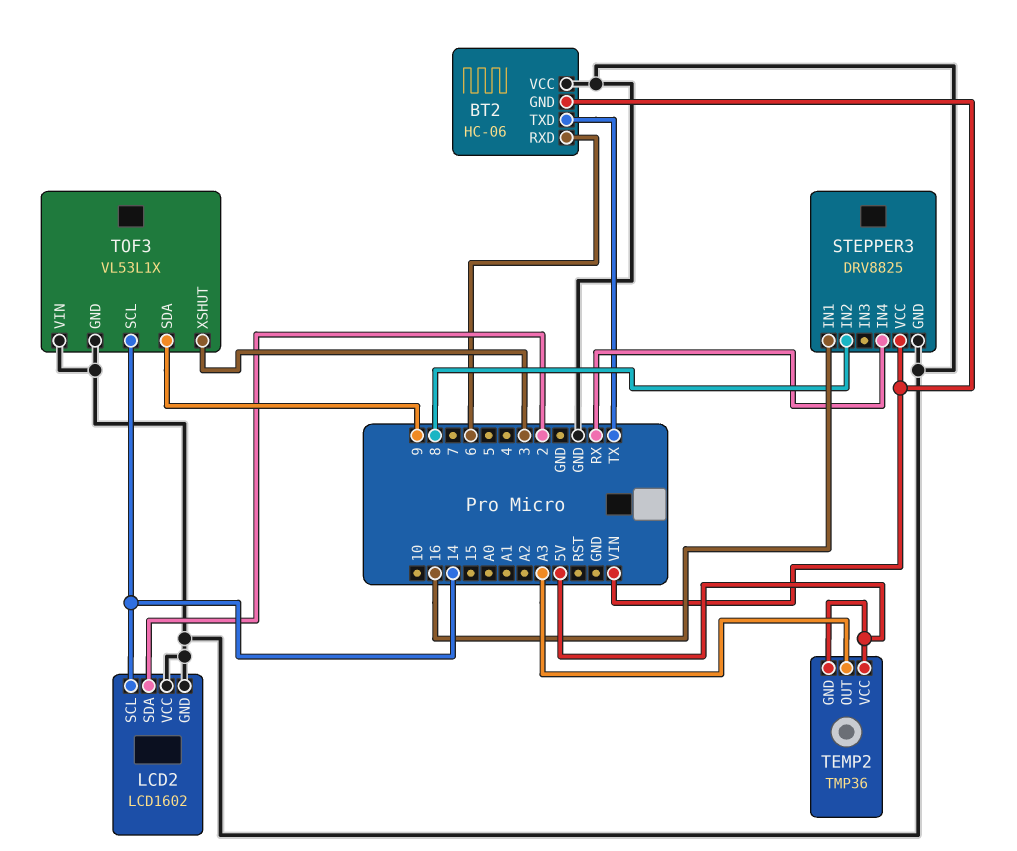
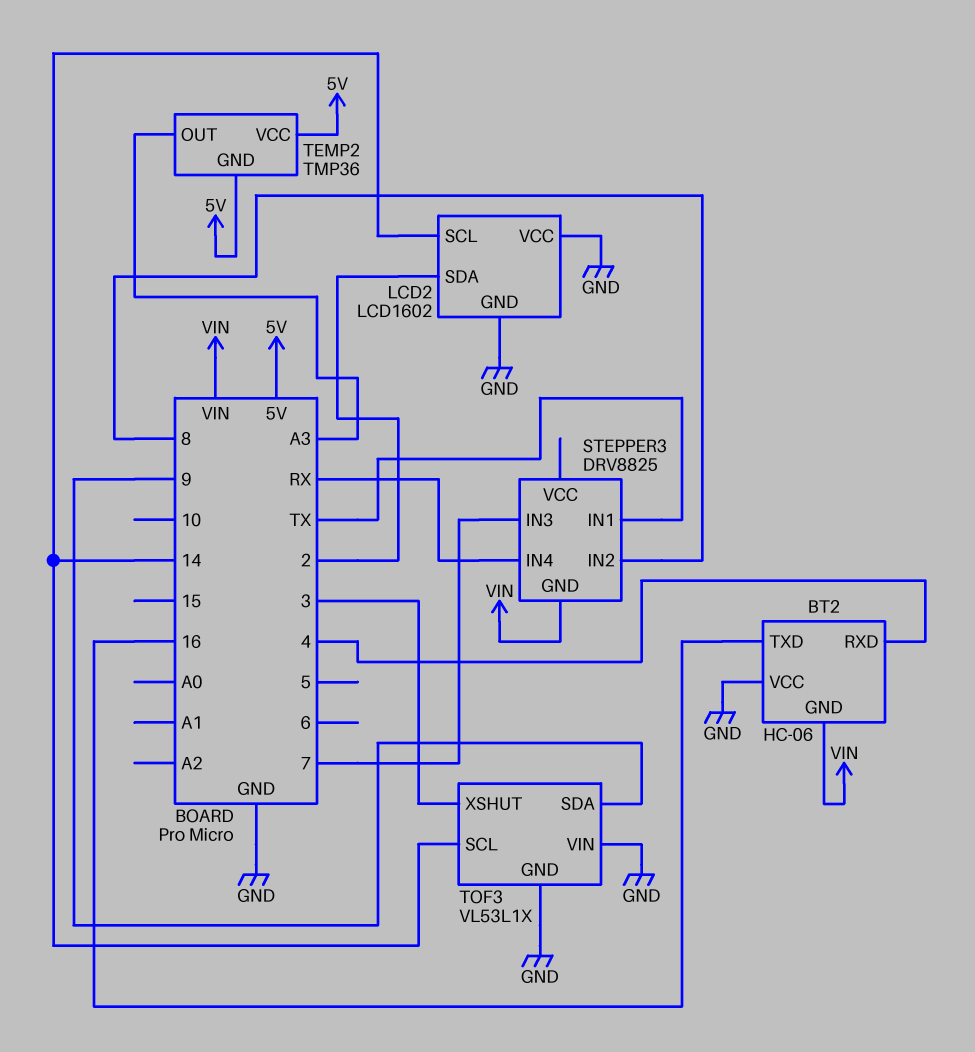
BT2 pin RXD: 6 -> 4
BT2 pin TXD: TX -> 16
STEPPER3 pin GND: GND -> VIN
STEPPER3 pin IN1: 16 -> TX
STEPPER3 pin IN3: none -> 7
STEPPER3 pin VCC: VIN -> none

